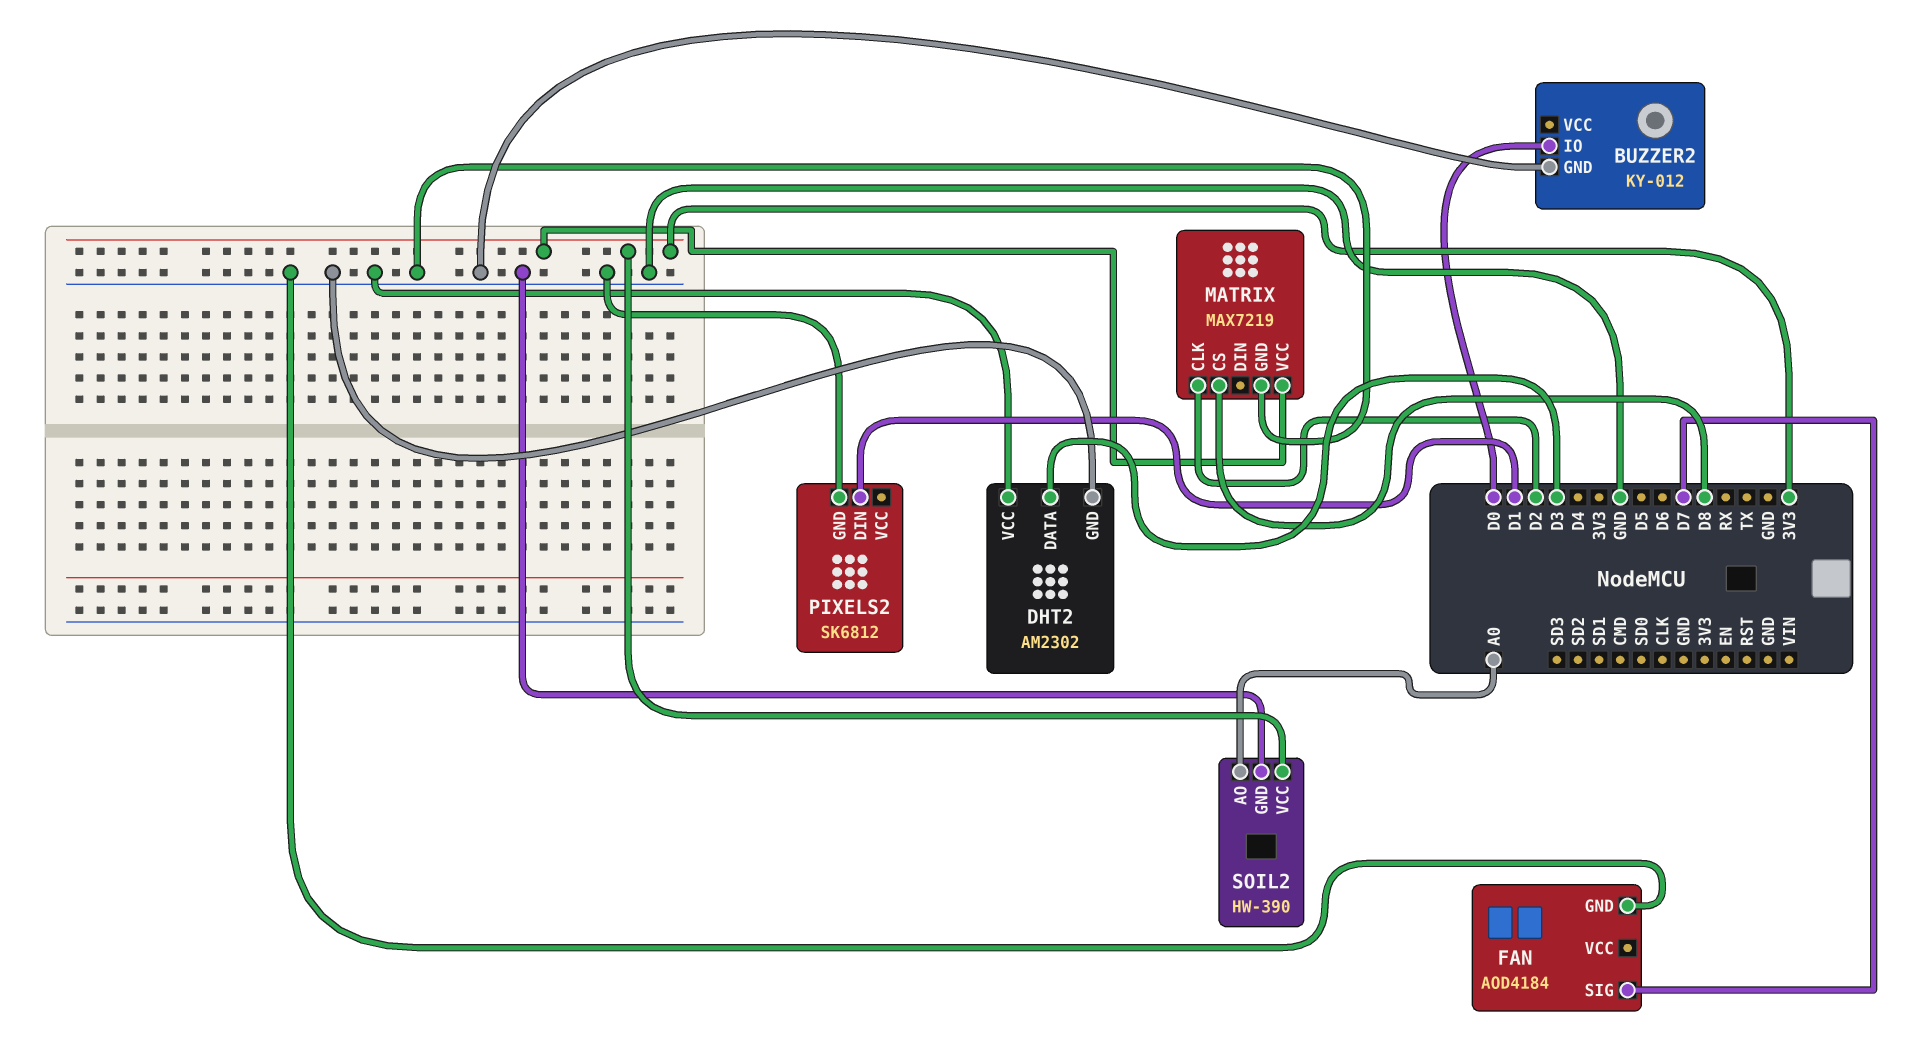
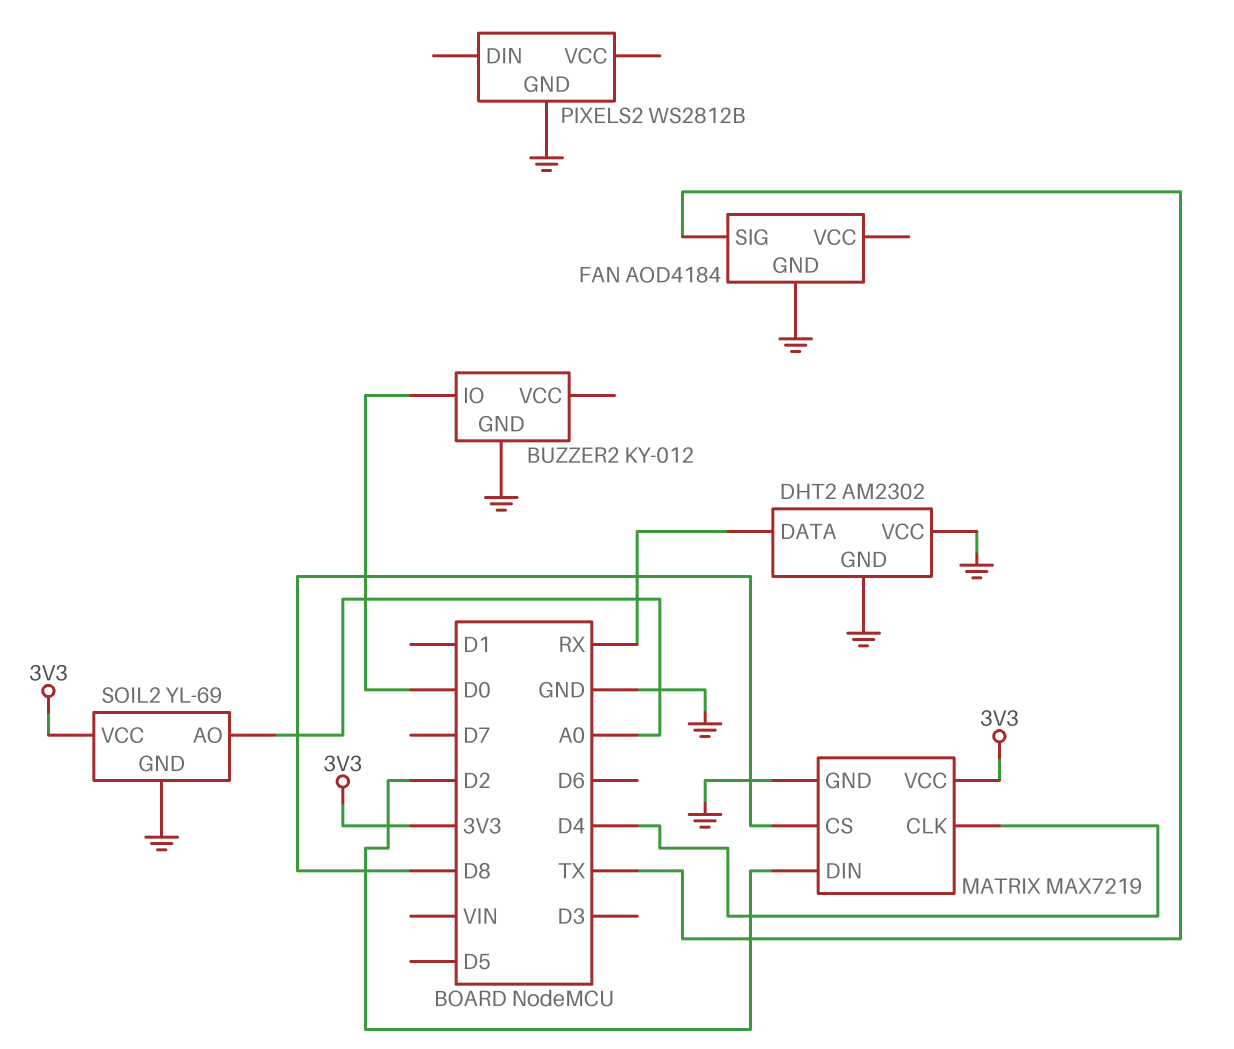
DHT2 pin DATA: D3 -> RX
FAN pin SIG: D7 -> TX
MATRIX pin CLK: D2 -> D4
MATRIX pin DIN: none -> D2
PIXELS2: SK6812 -> WS2812B
PIXELS2 pin DIN: D1 -> none
SOIL2: HW-390 -> YL-69

